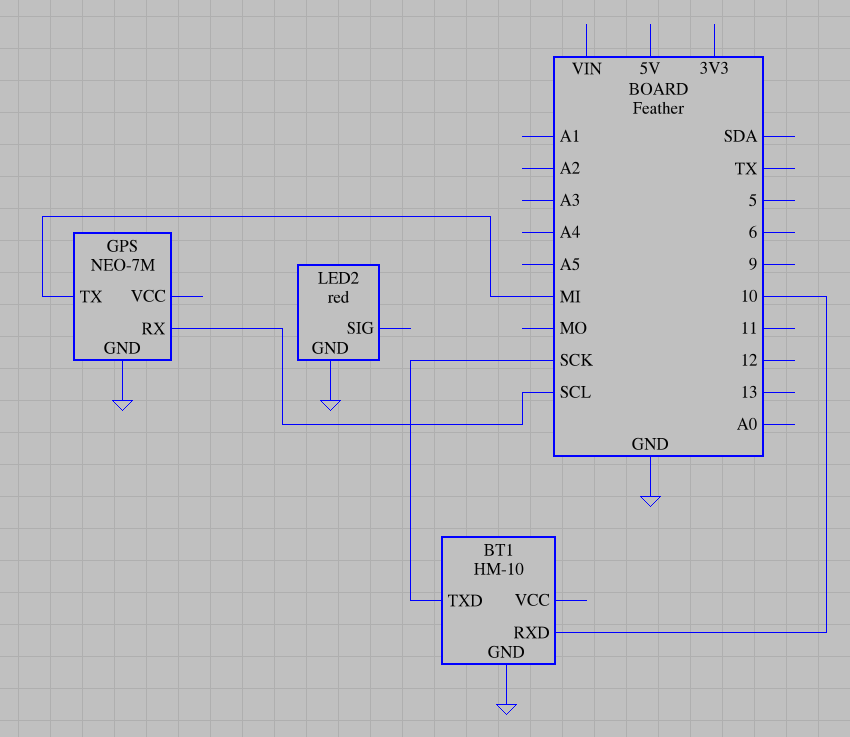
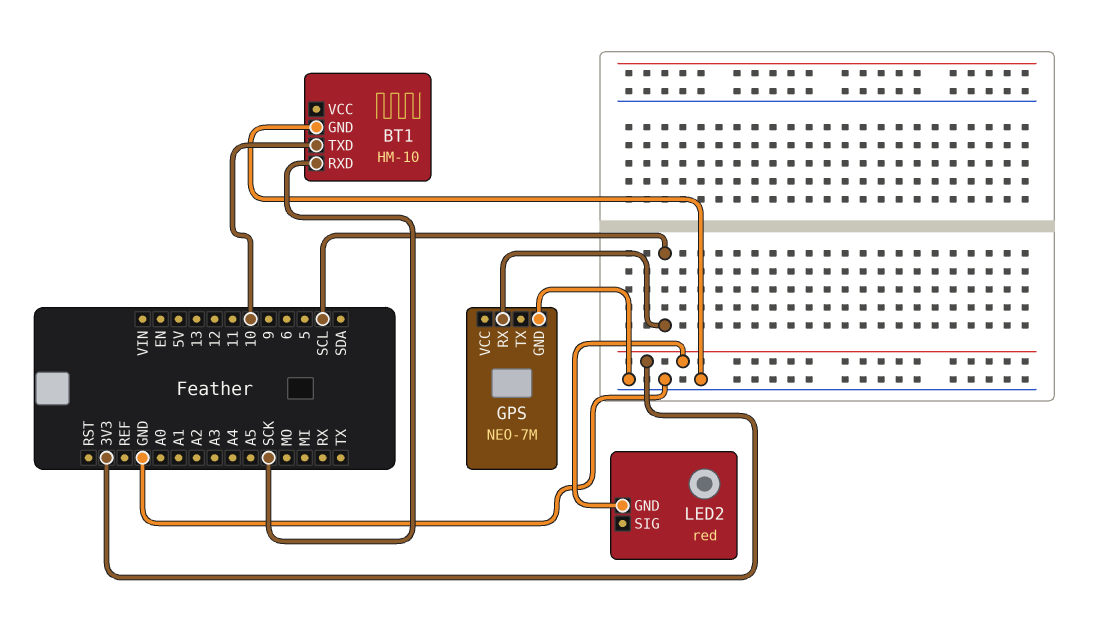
BT1 pin RXD: 10 -> SCK
BT1 pin TXD: SCK -> 10
GPS pin TX: MI -> none
LED2 pin GND: GND -> 3V3

